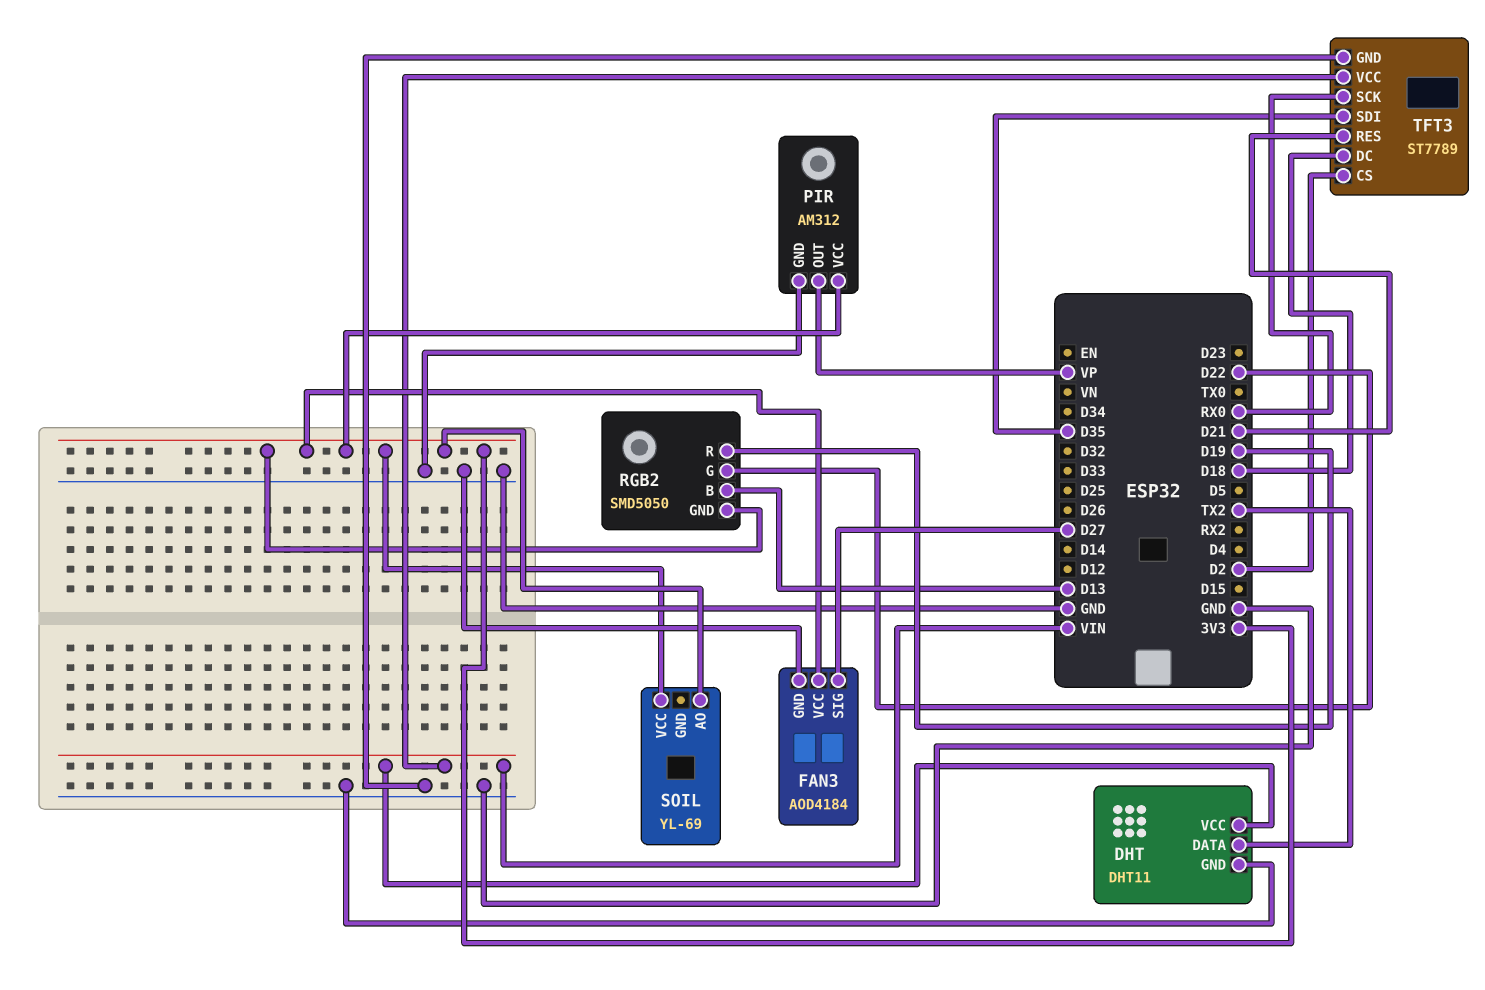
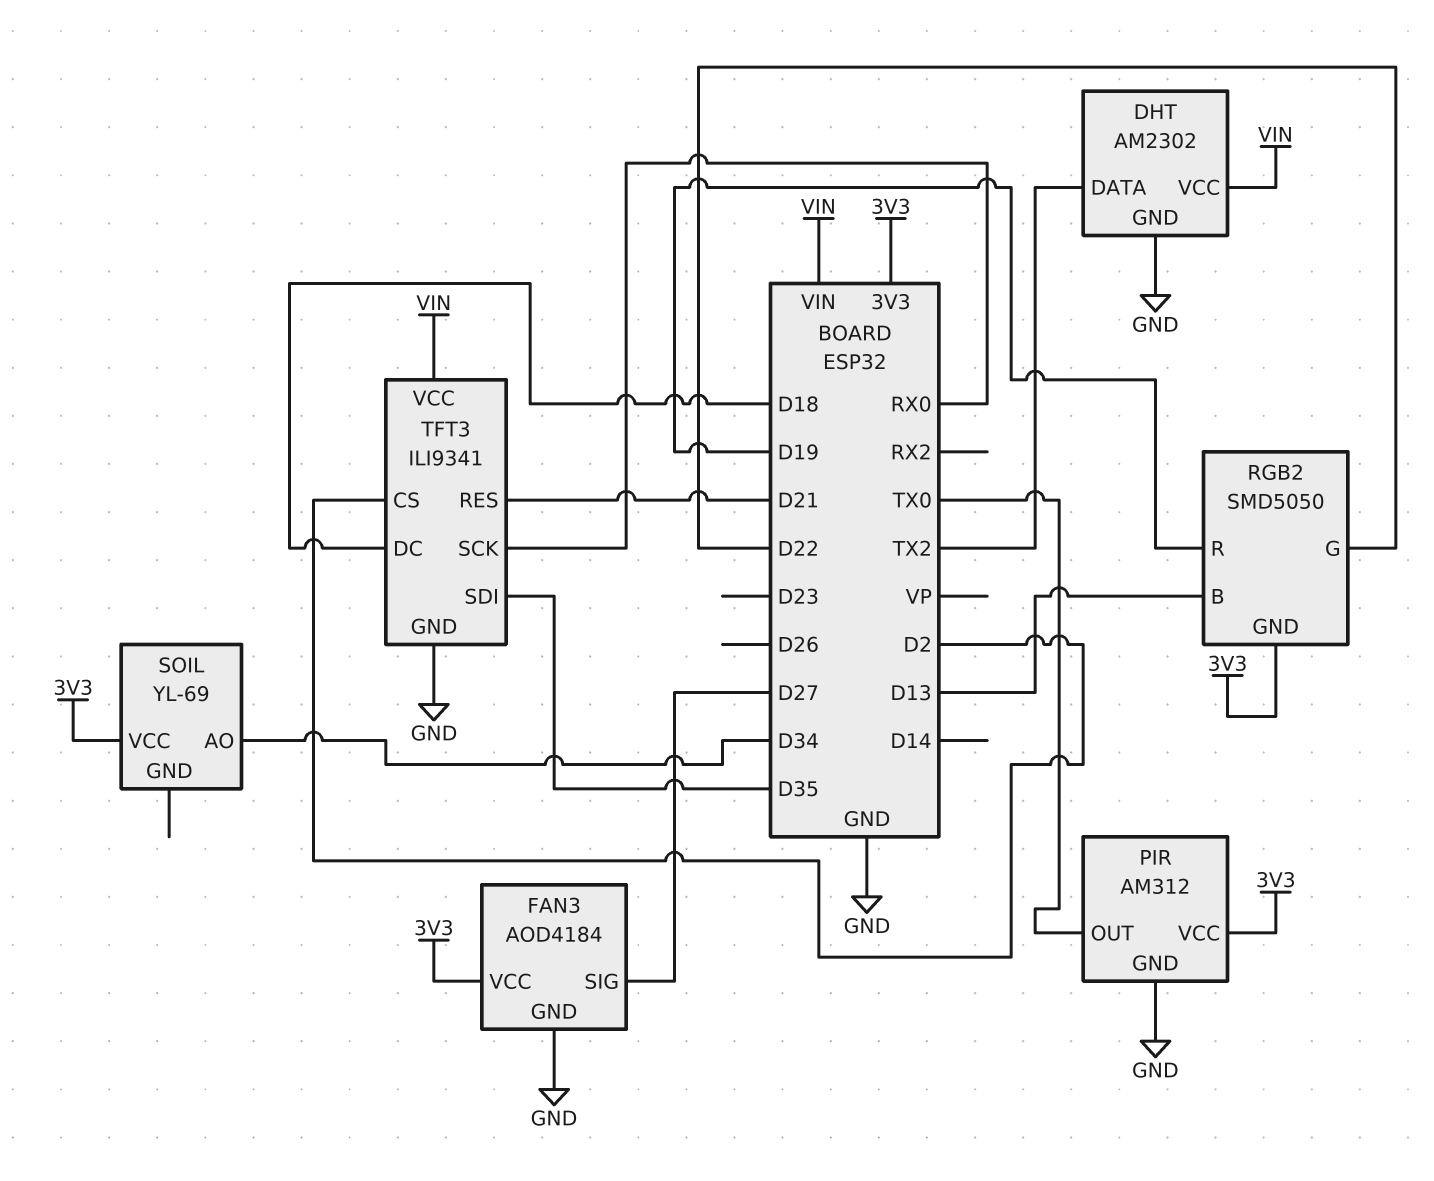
DHT: DHT11 -> AM2302
PIR pin OUT: VP -> TX0
SOIL pin AO: 3V3 -> D34
TFT3: ST7789 -> ILI9341

